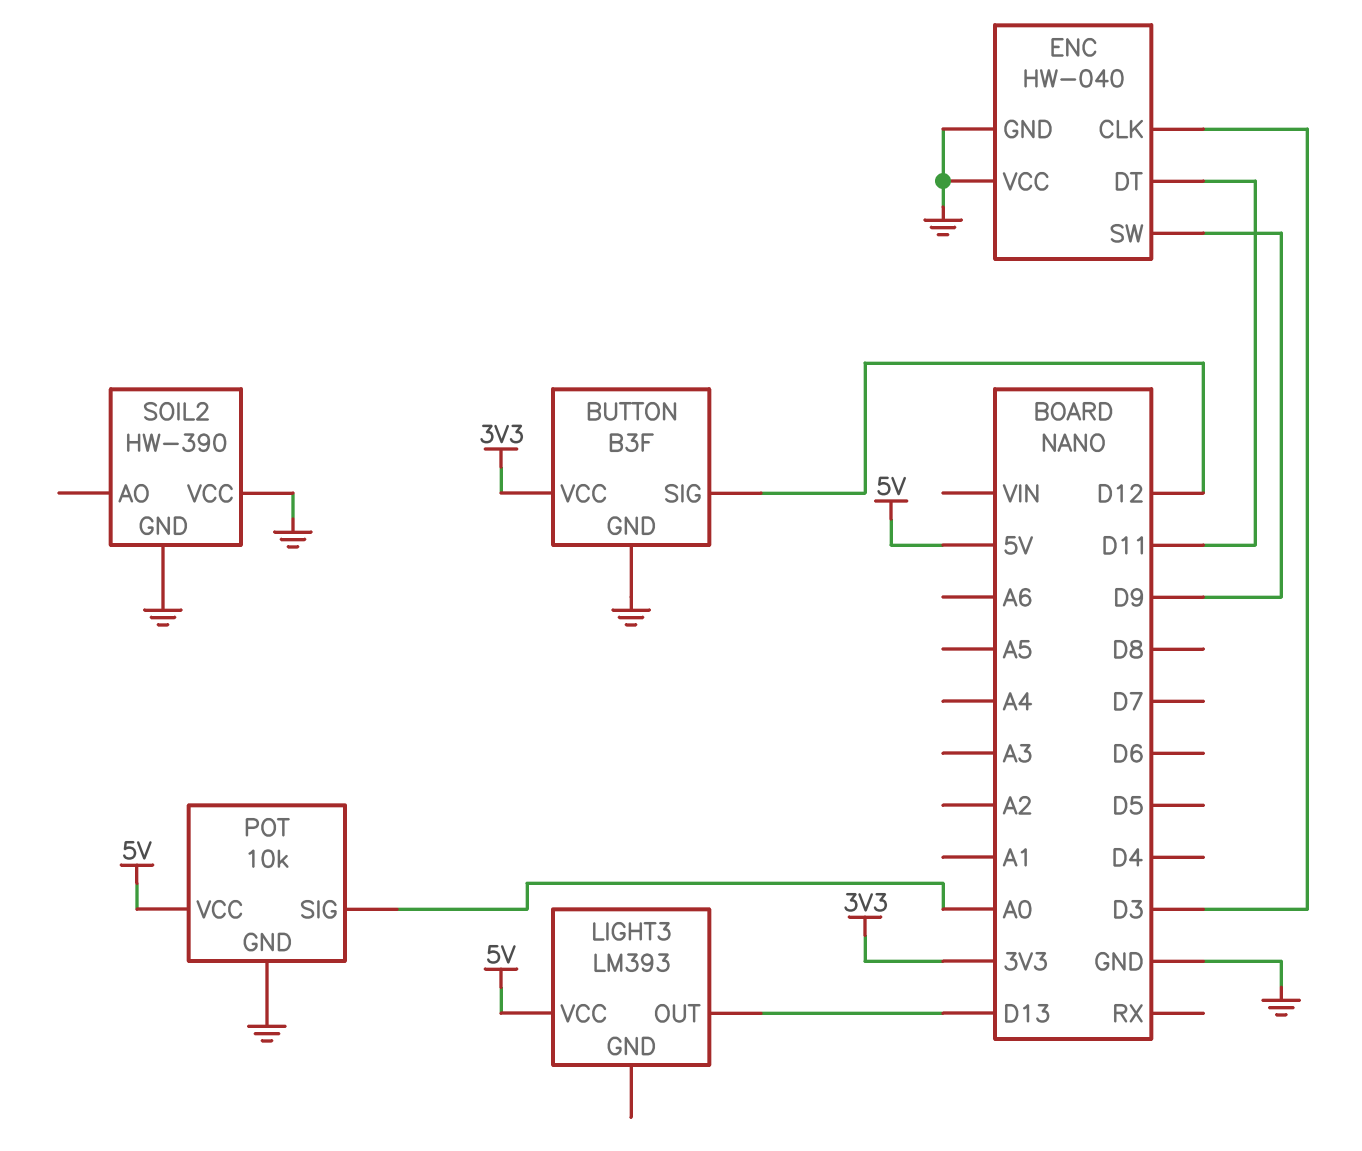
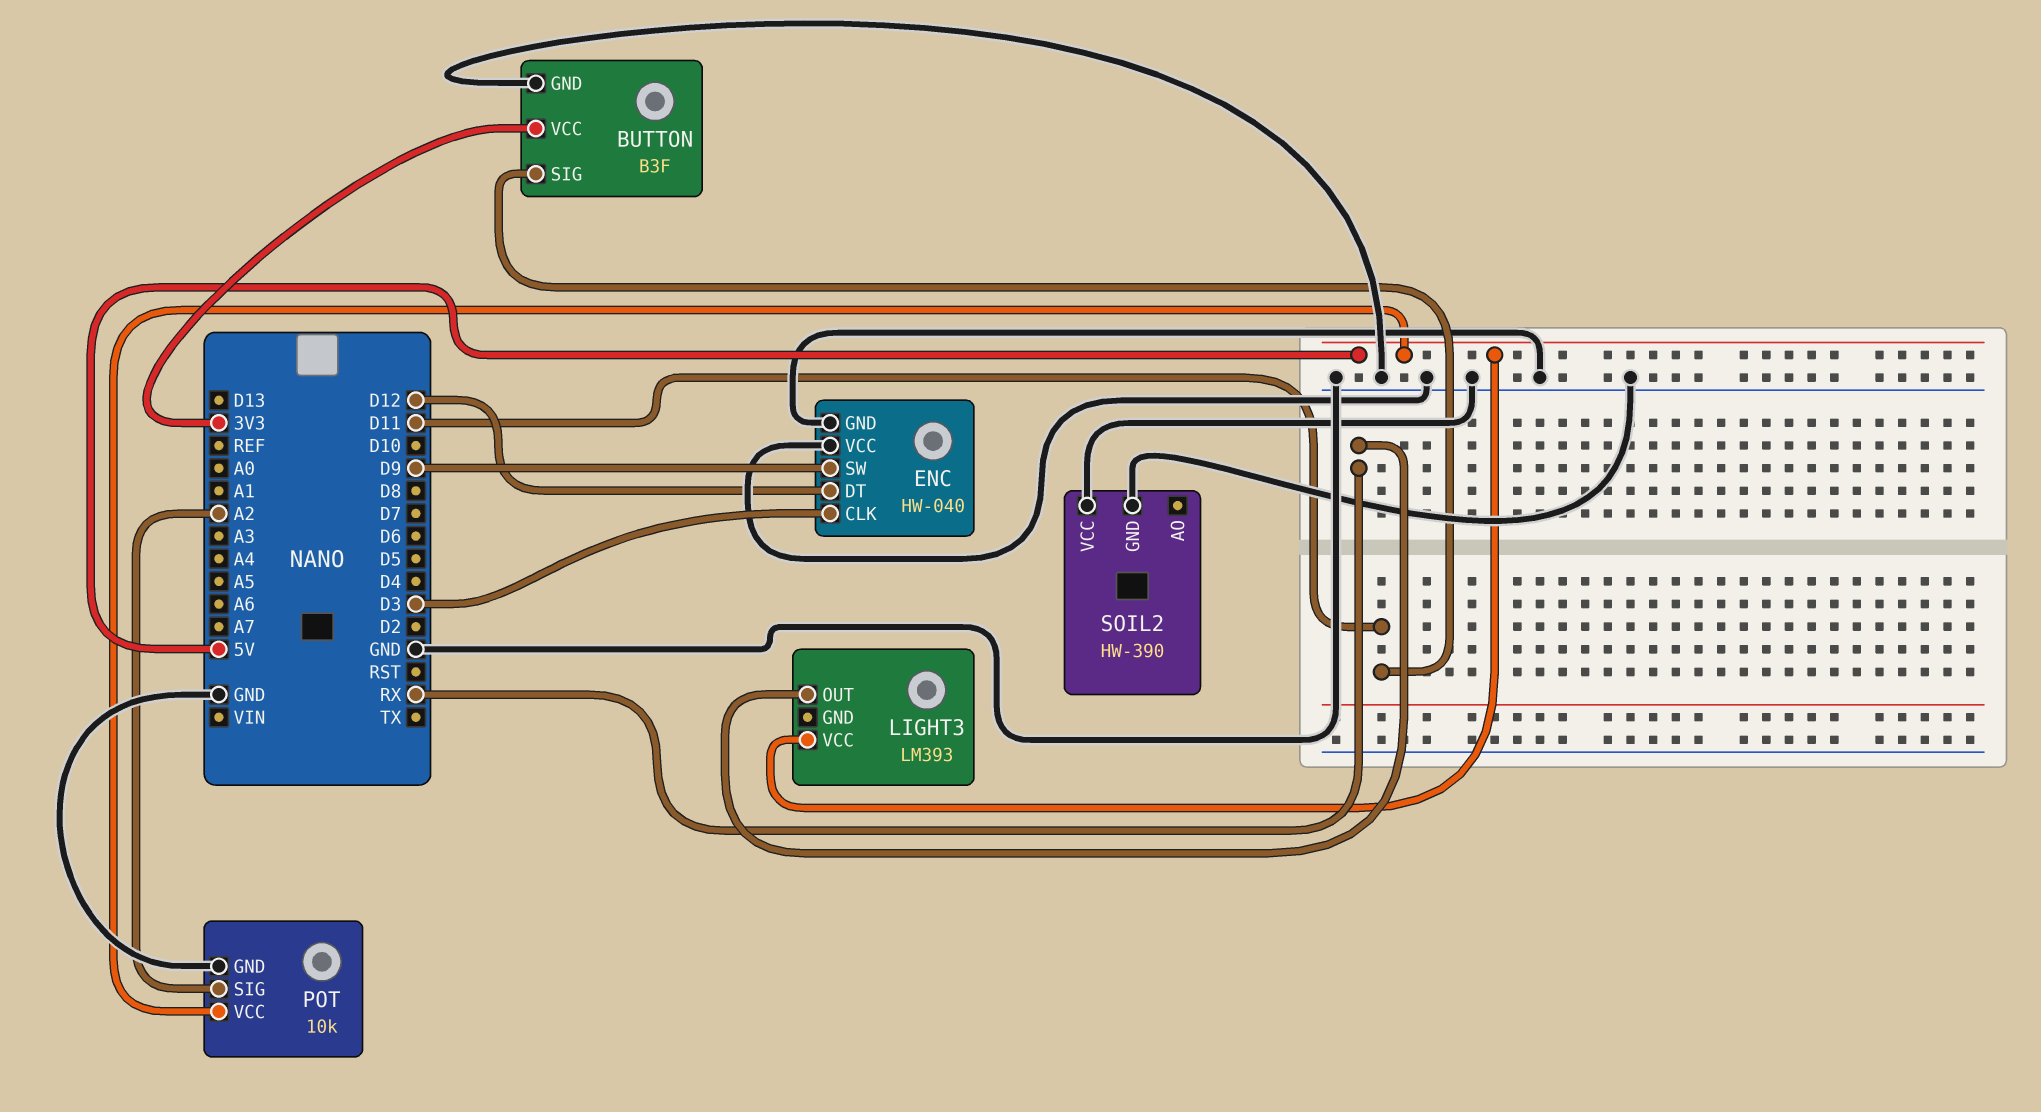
BUTTON pin SIG: D12 -> D11
ENC pin DT: D11 -> D12
LIGHT3 pin OUT: D13 -> RX
POT pin SIG: A0 -> A2

